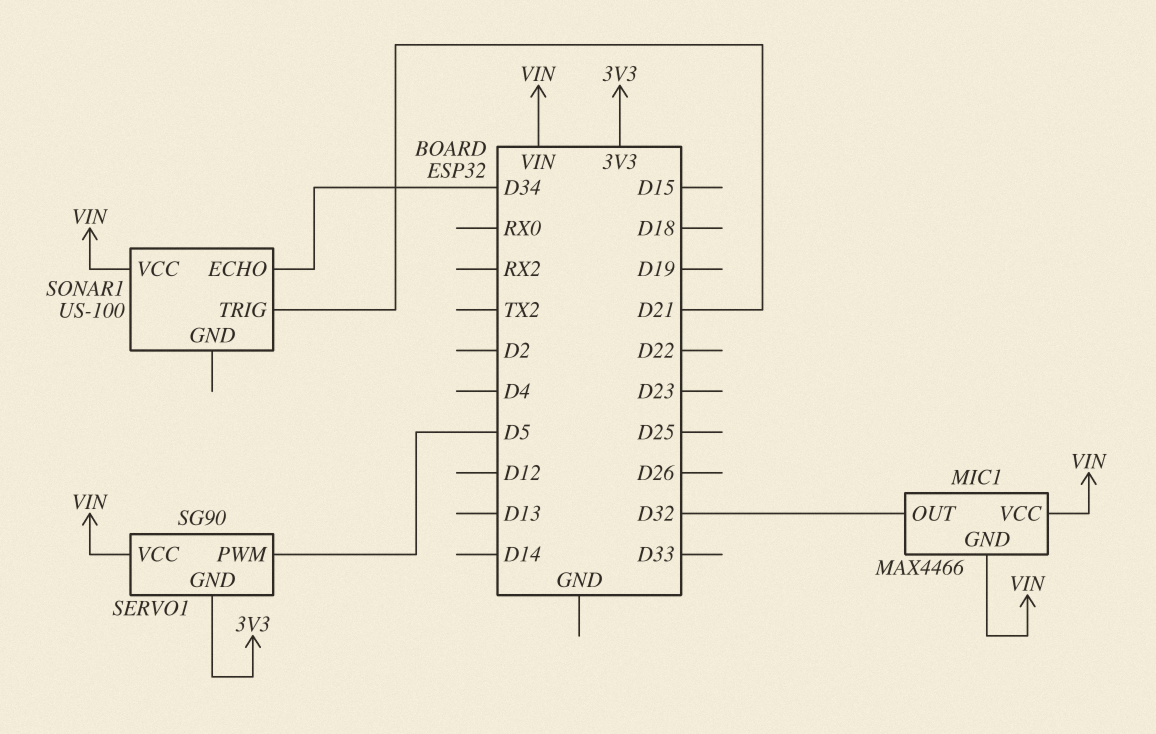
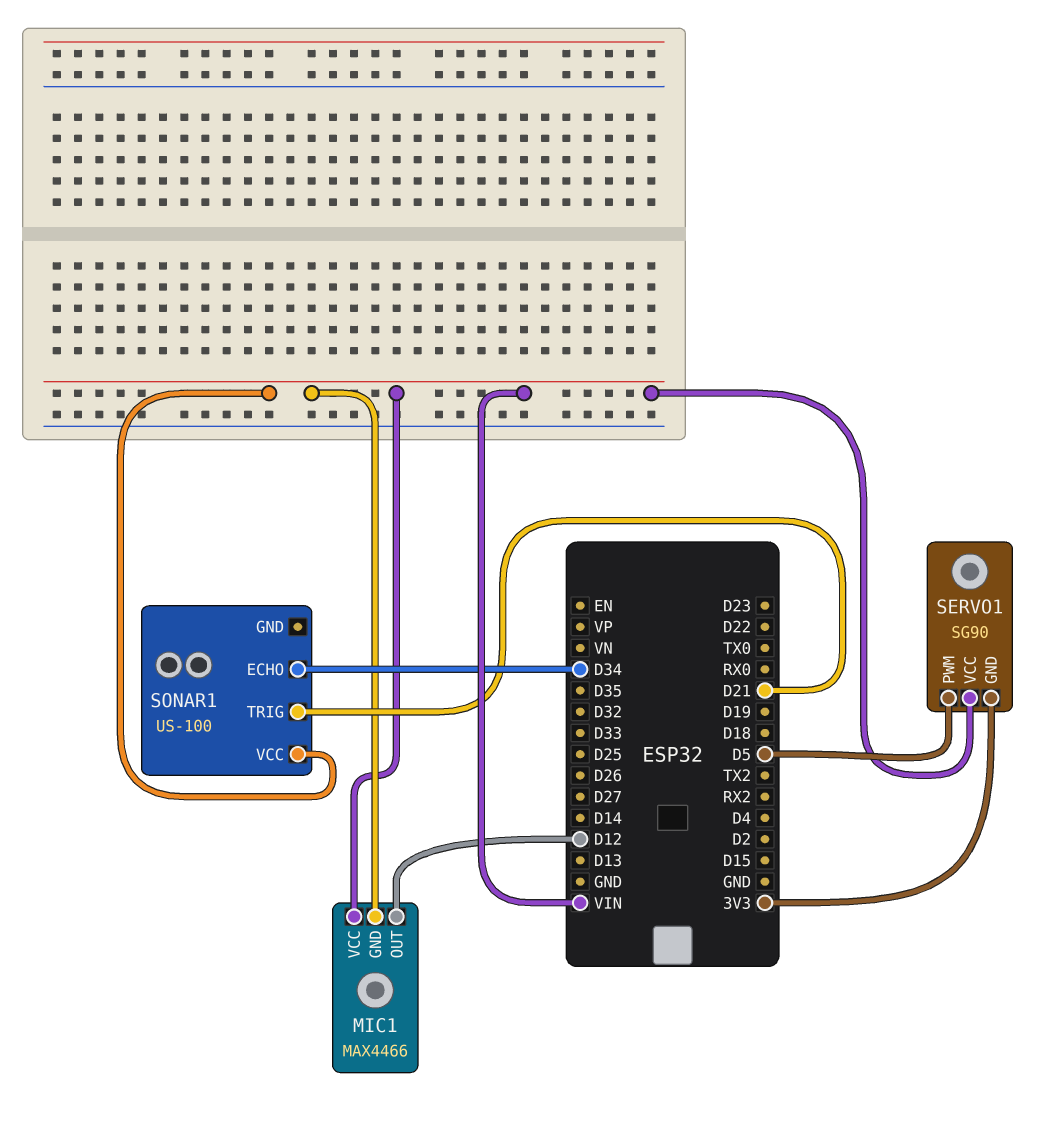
MIC1 pin OUT: D32 -> D12

